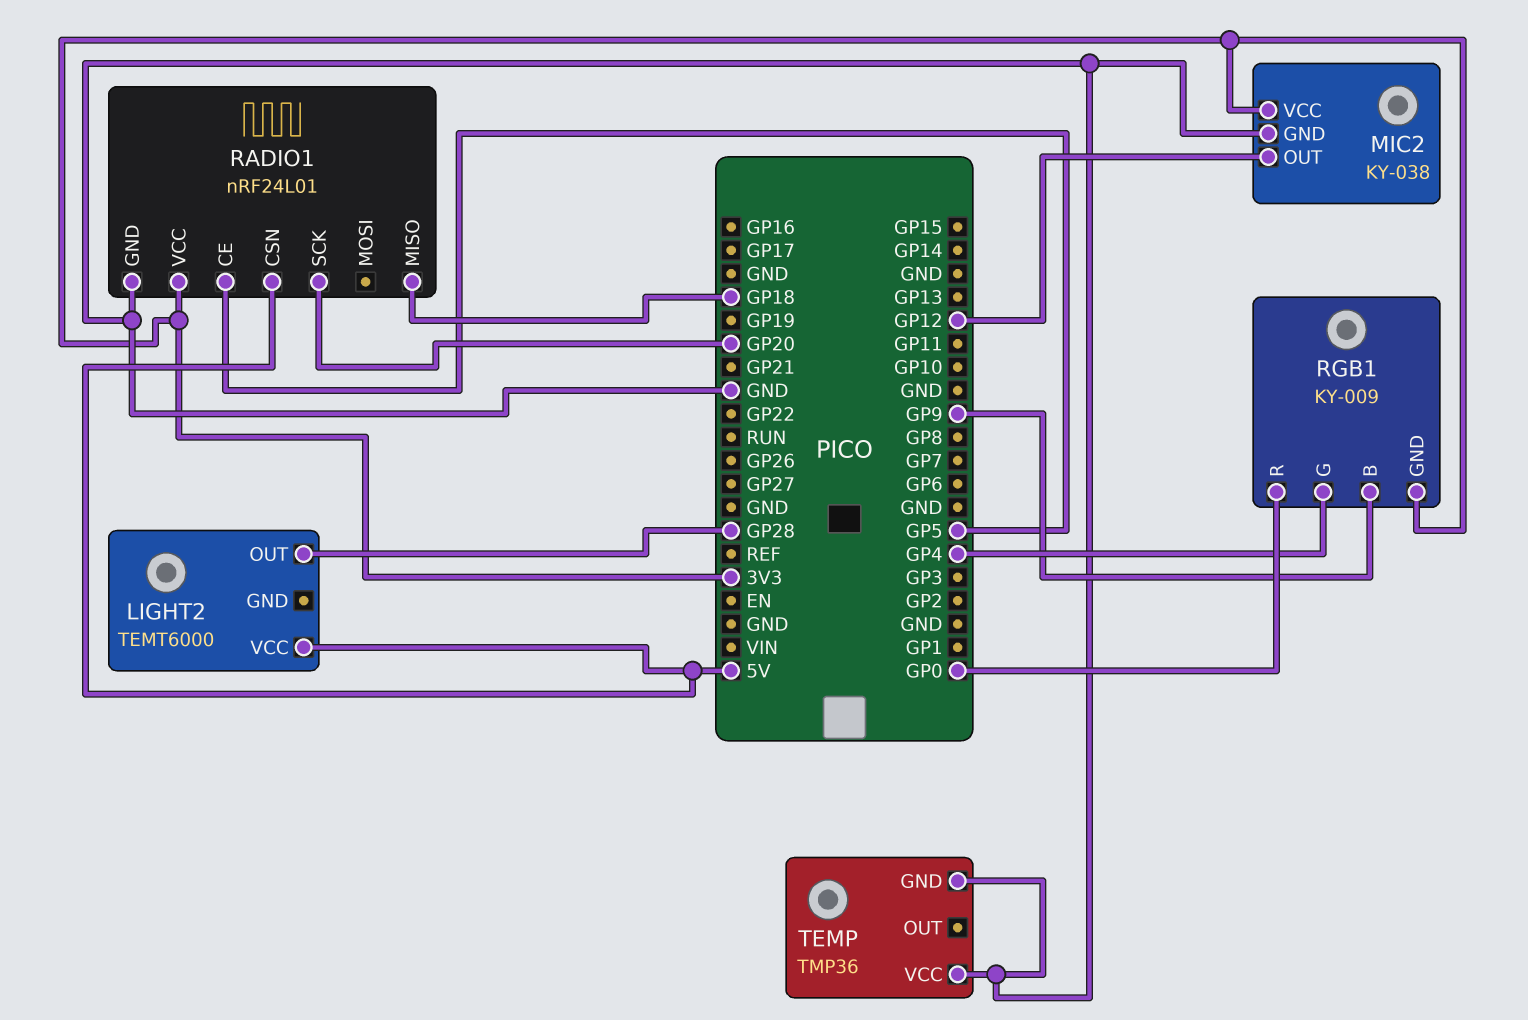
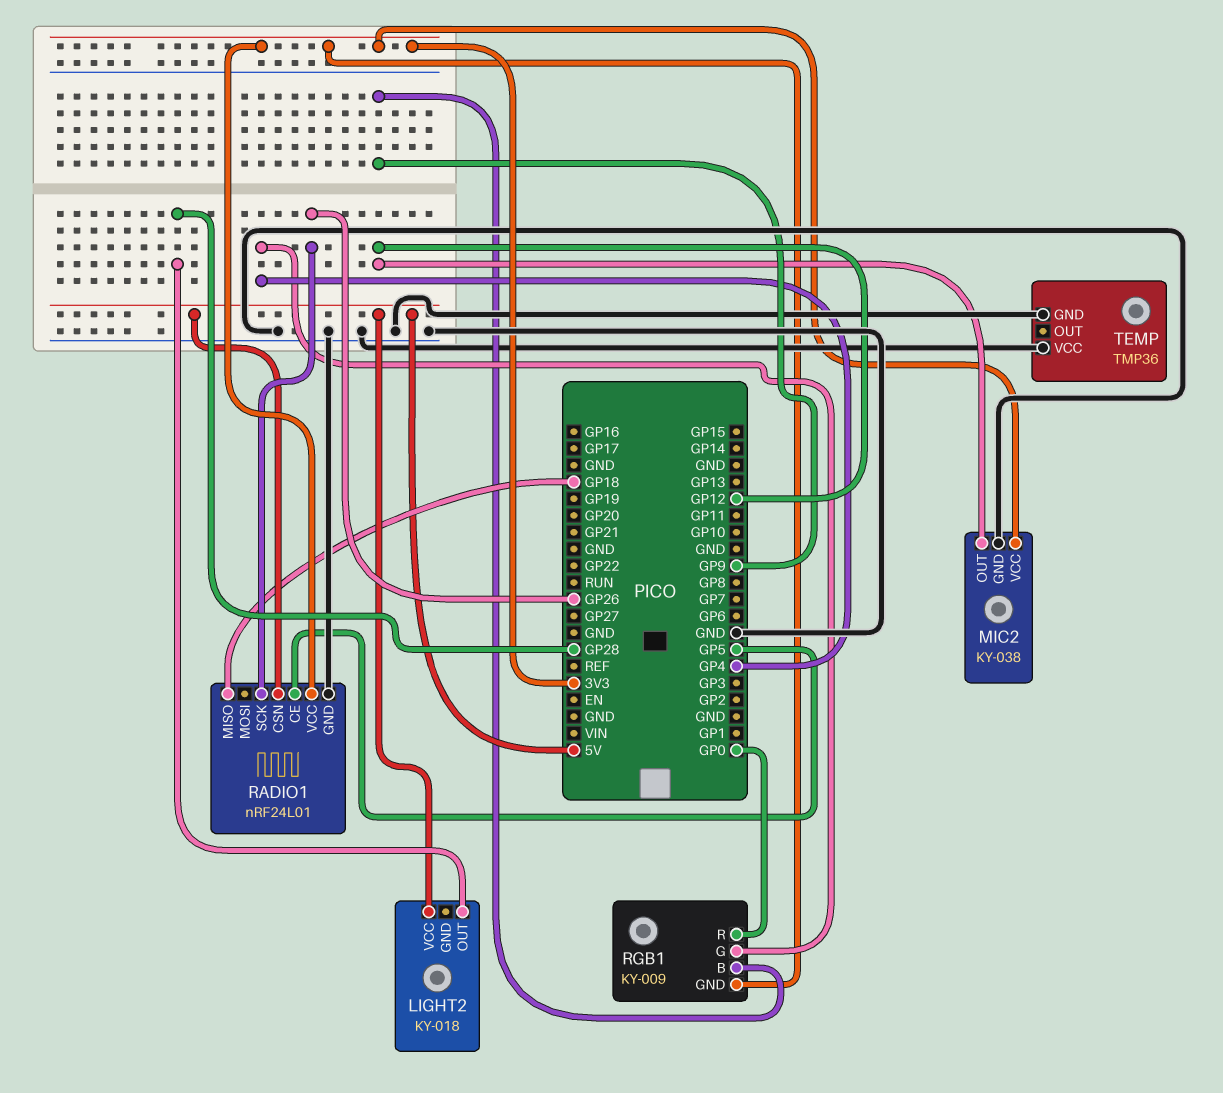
LIGHT2: TEMT6000 -> KY-018
RADIO1 pin SCK: GP20 -> GP26

